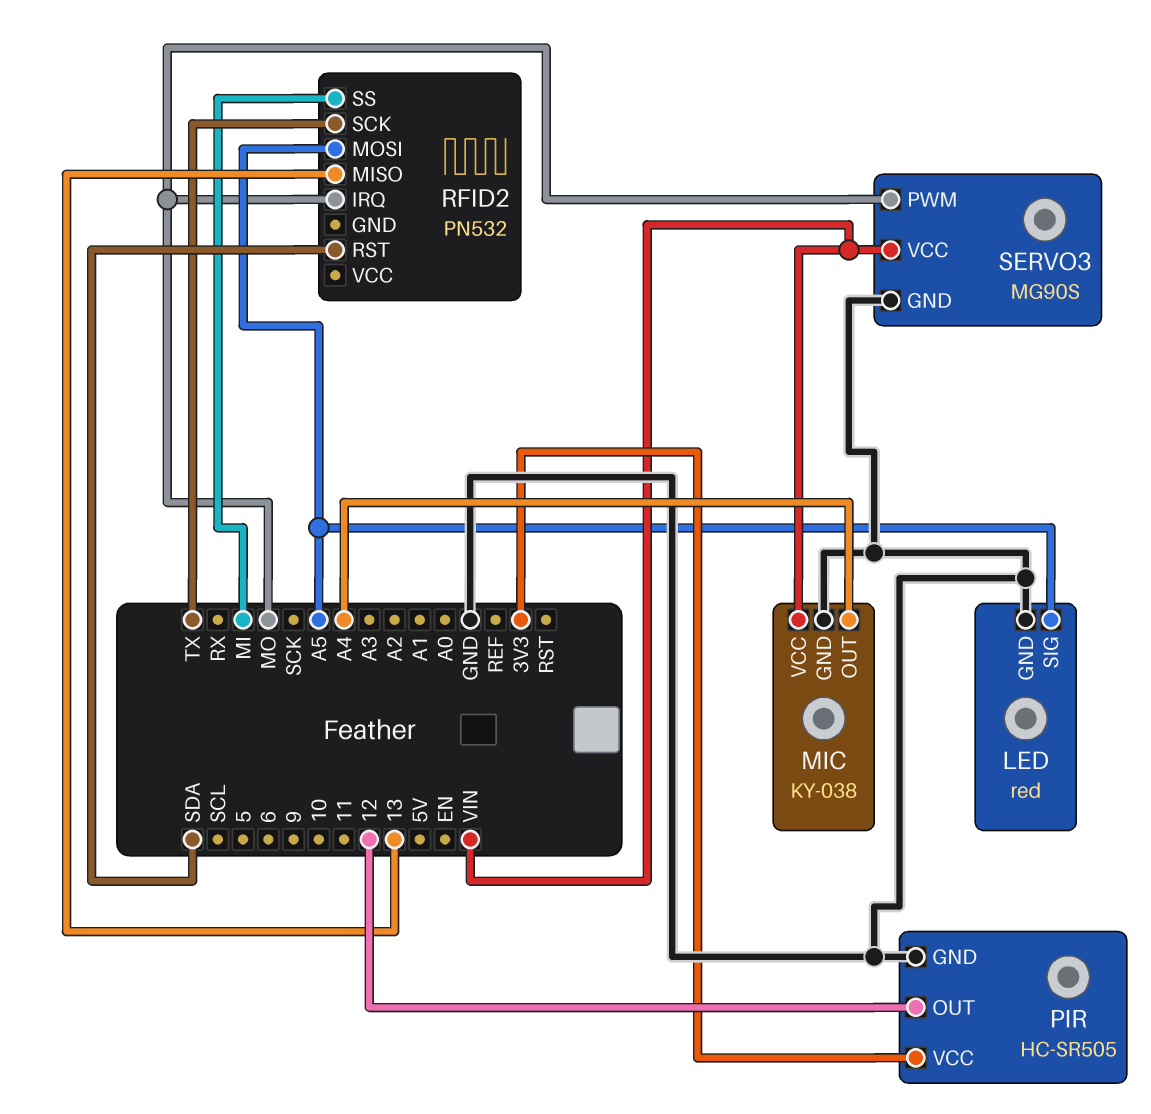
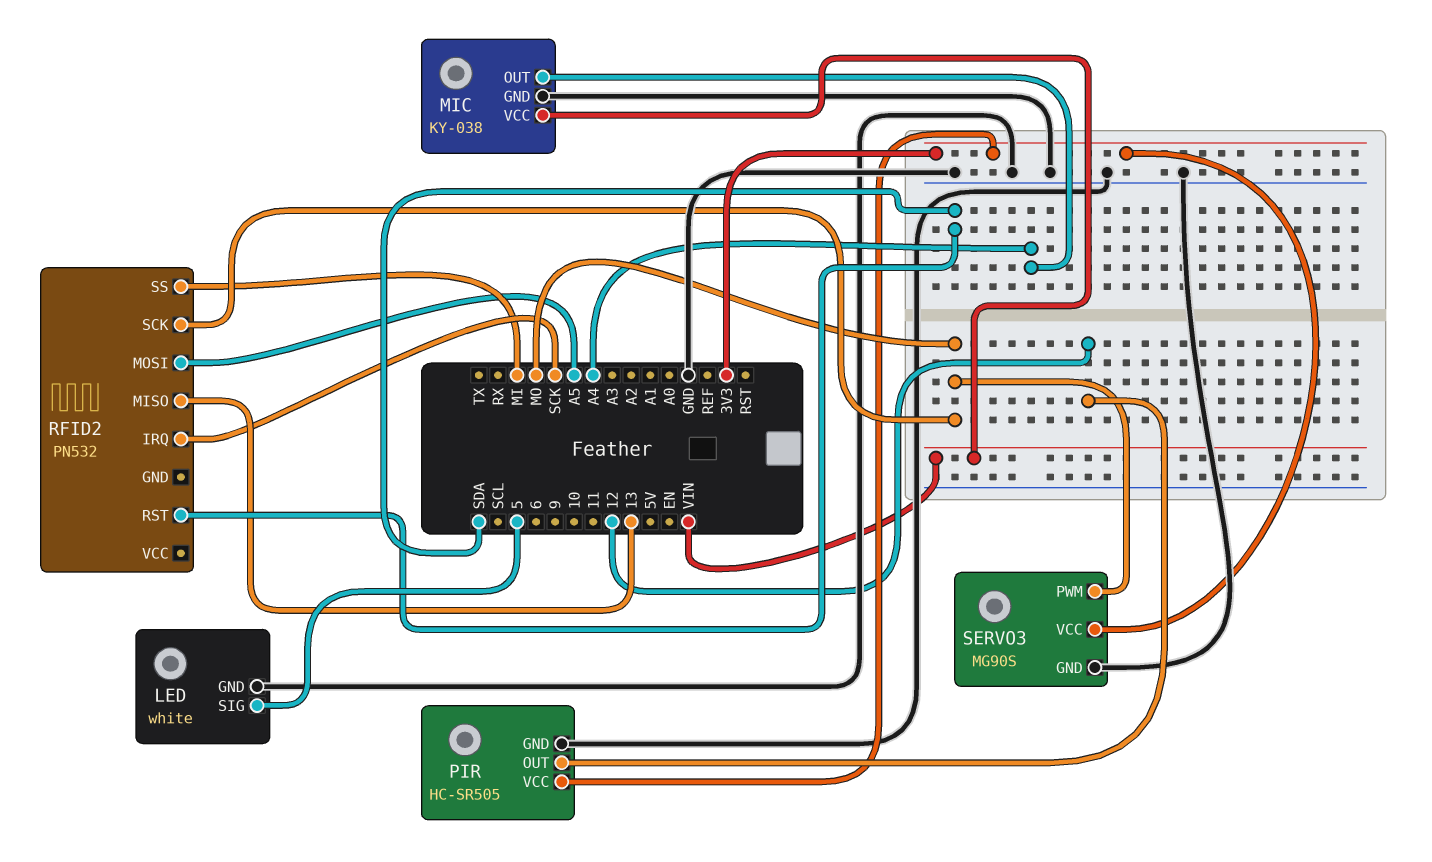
LED: red -> white
LED pin SIG: A5 -> 5
RFID2 pin IRQ: MO -> SCK
RFID2 pin SCK: TX -> MO
SERVO3 pin VCC: VIN -> 3V3

